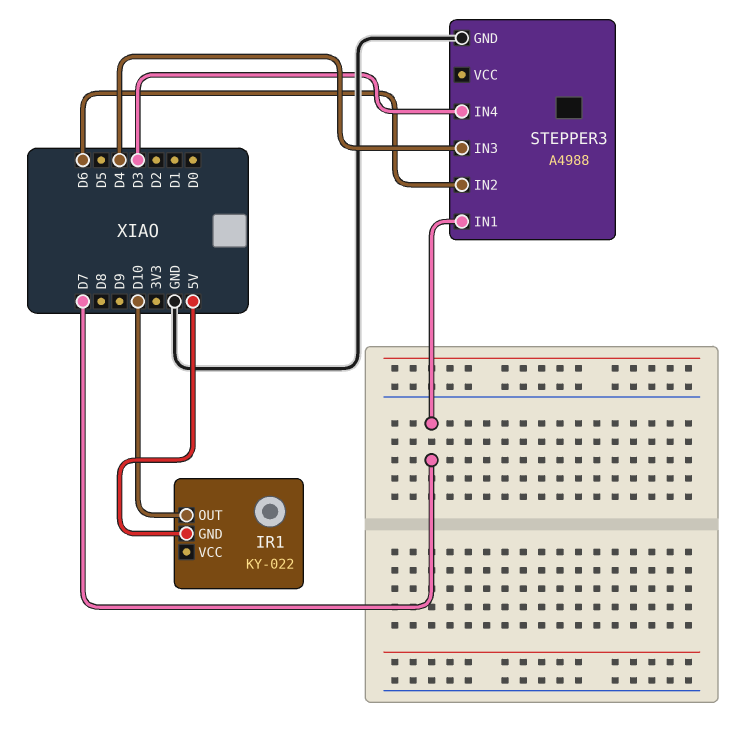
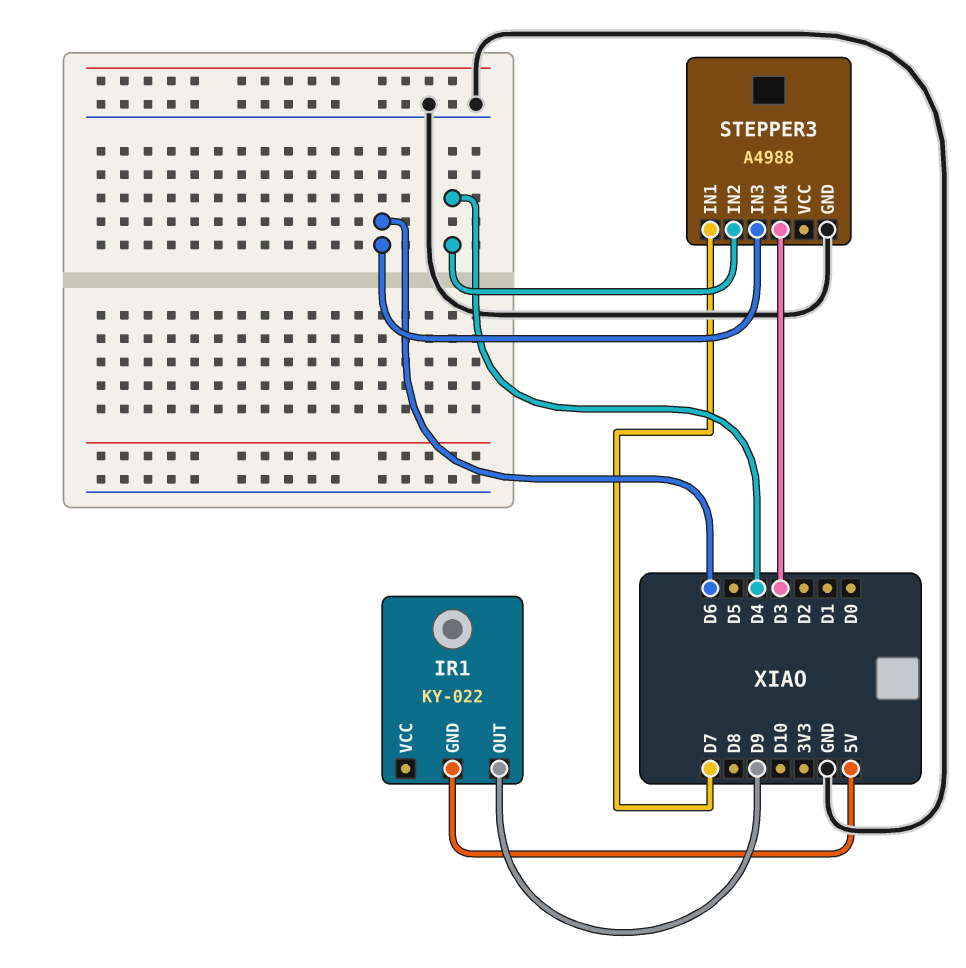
IR1 pin OUT: D10 -> D9
STEPPER3 pin IN2: D6 -> D4
STEPPER3 pin IN3: D4 -> D6

